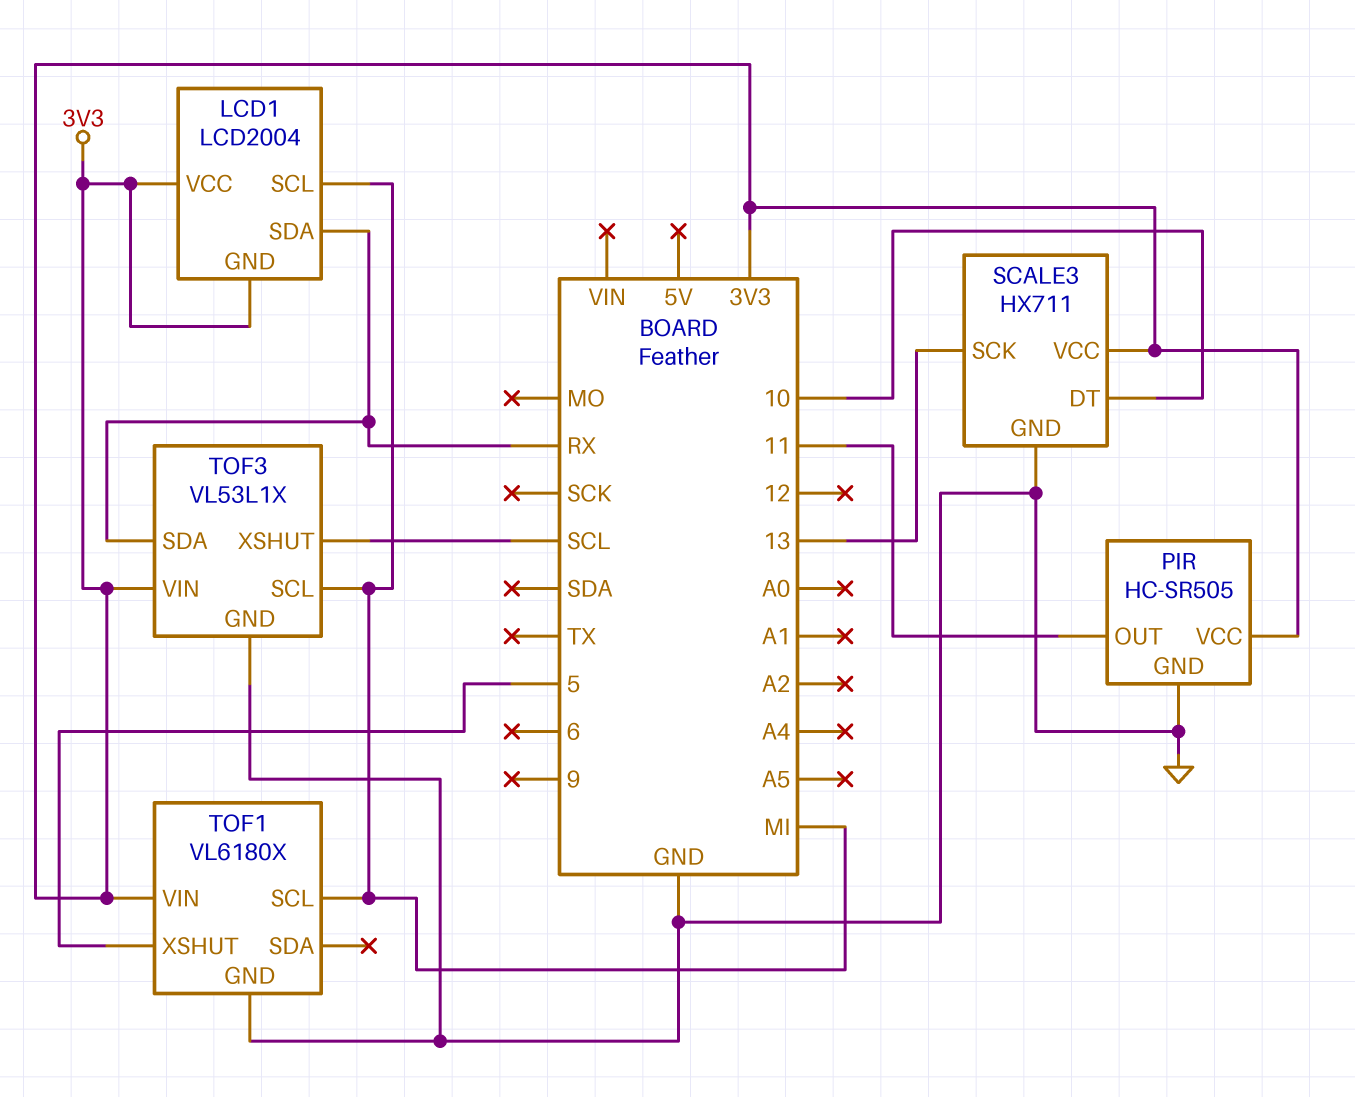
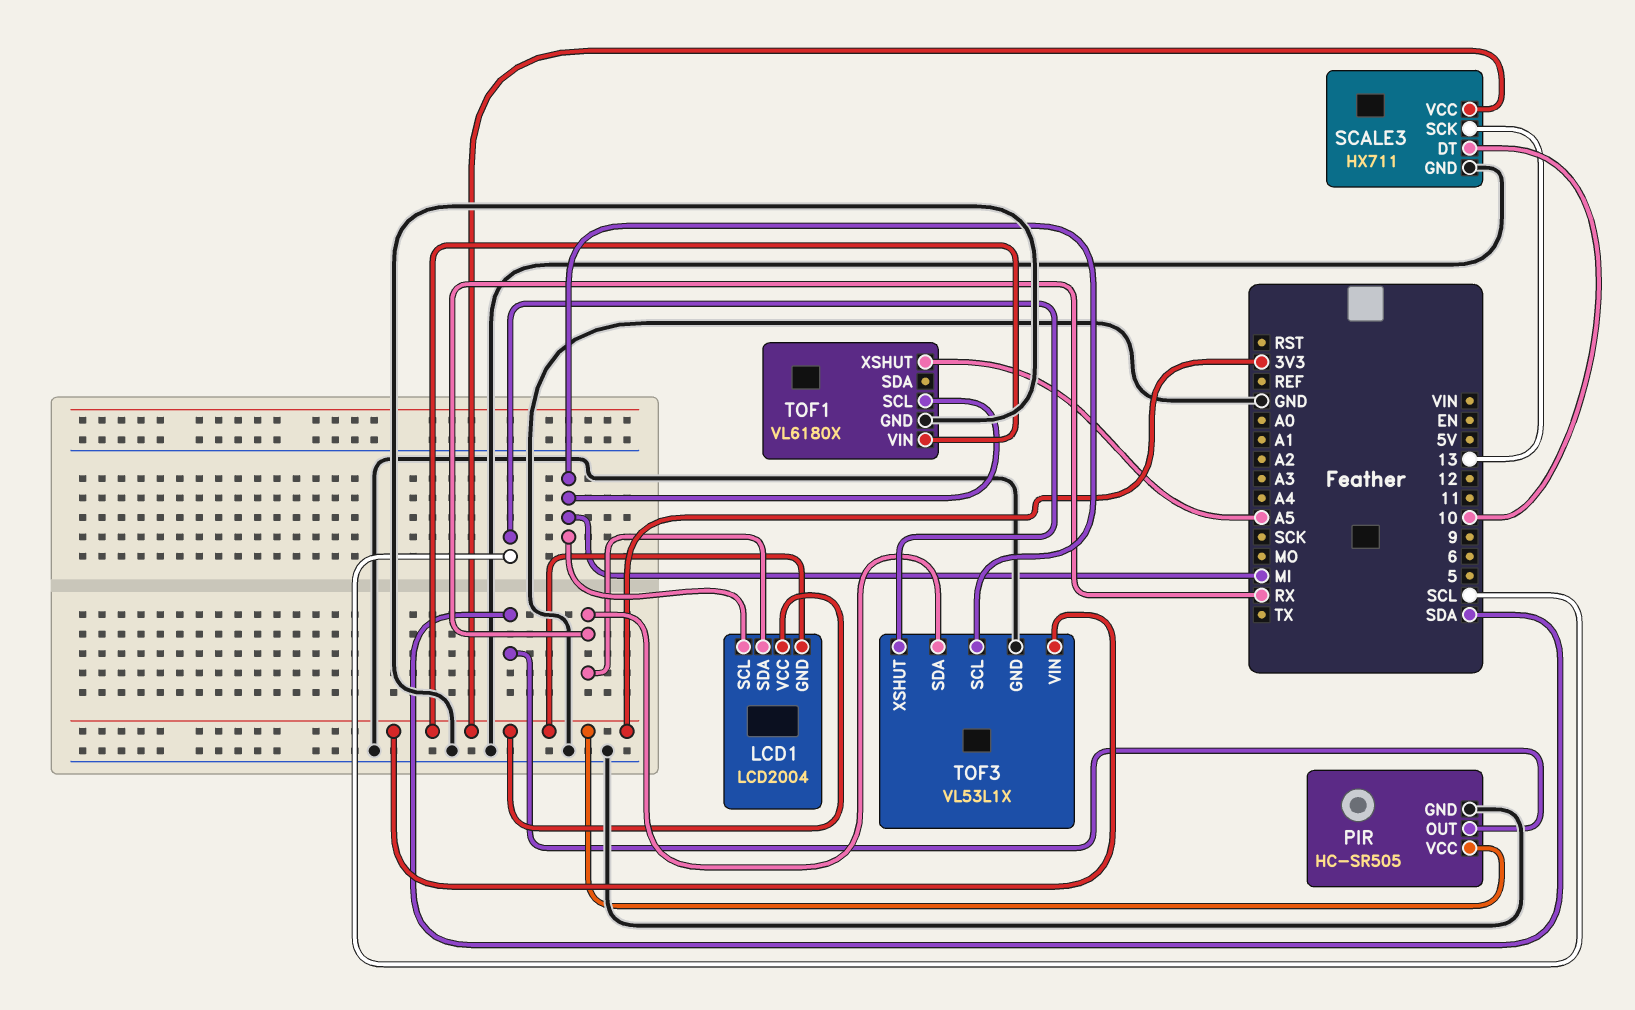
PIR pin OUT: 11 -> SDA
TOF1 pin XSHUT: 5 -> A5

